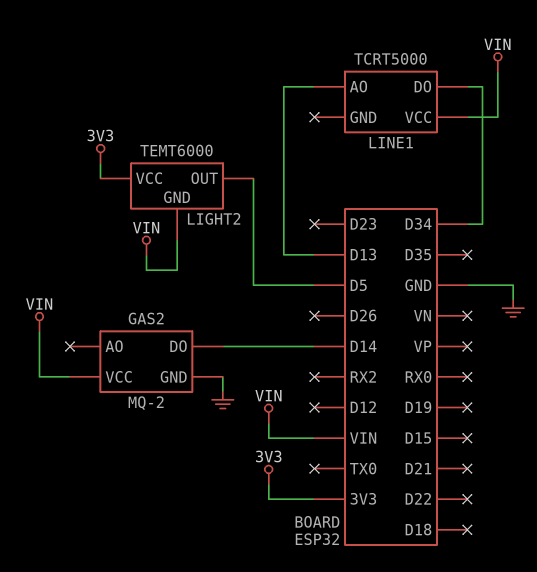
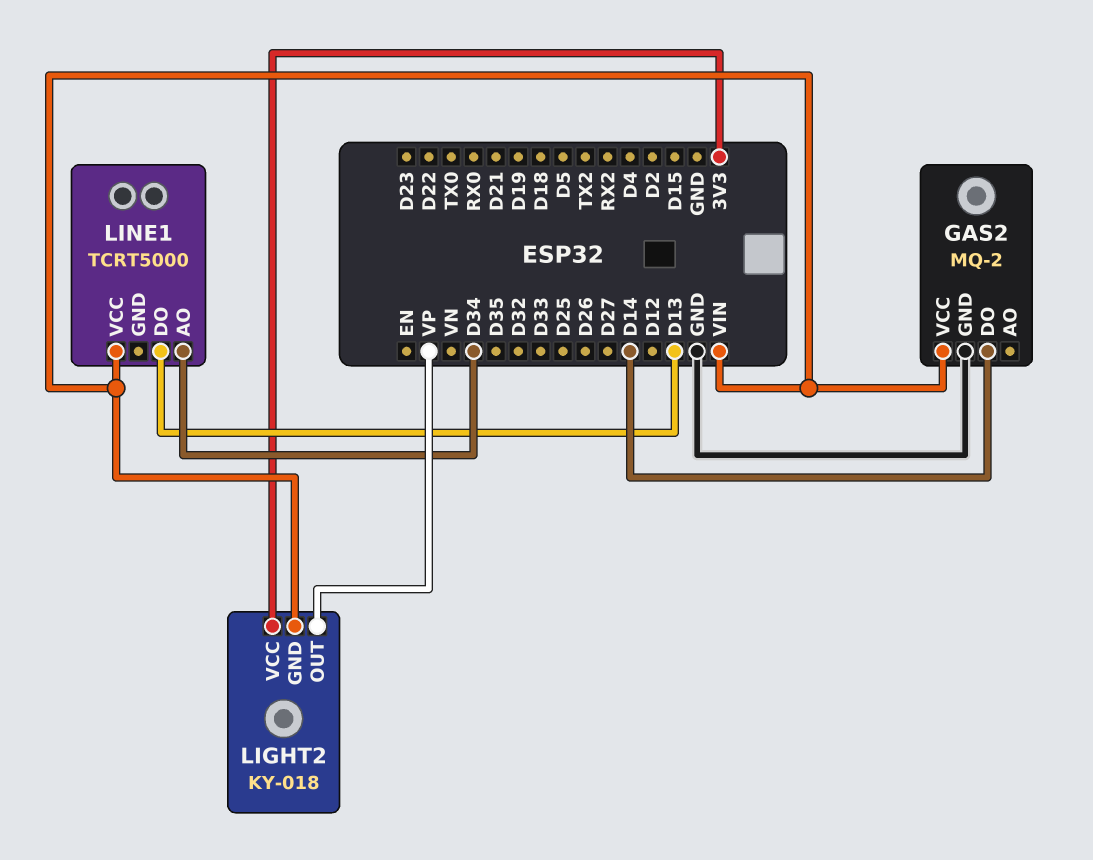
LIGHT2: TEMT6000 -> KY-018
LIGHT2 pin OUT: D5 -> VP
LINE1 pin AO: D13 -> D34
LINE1 pin DO: D34 -> D13

